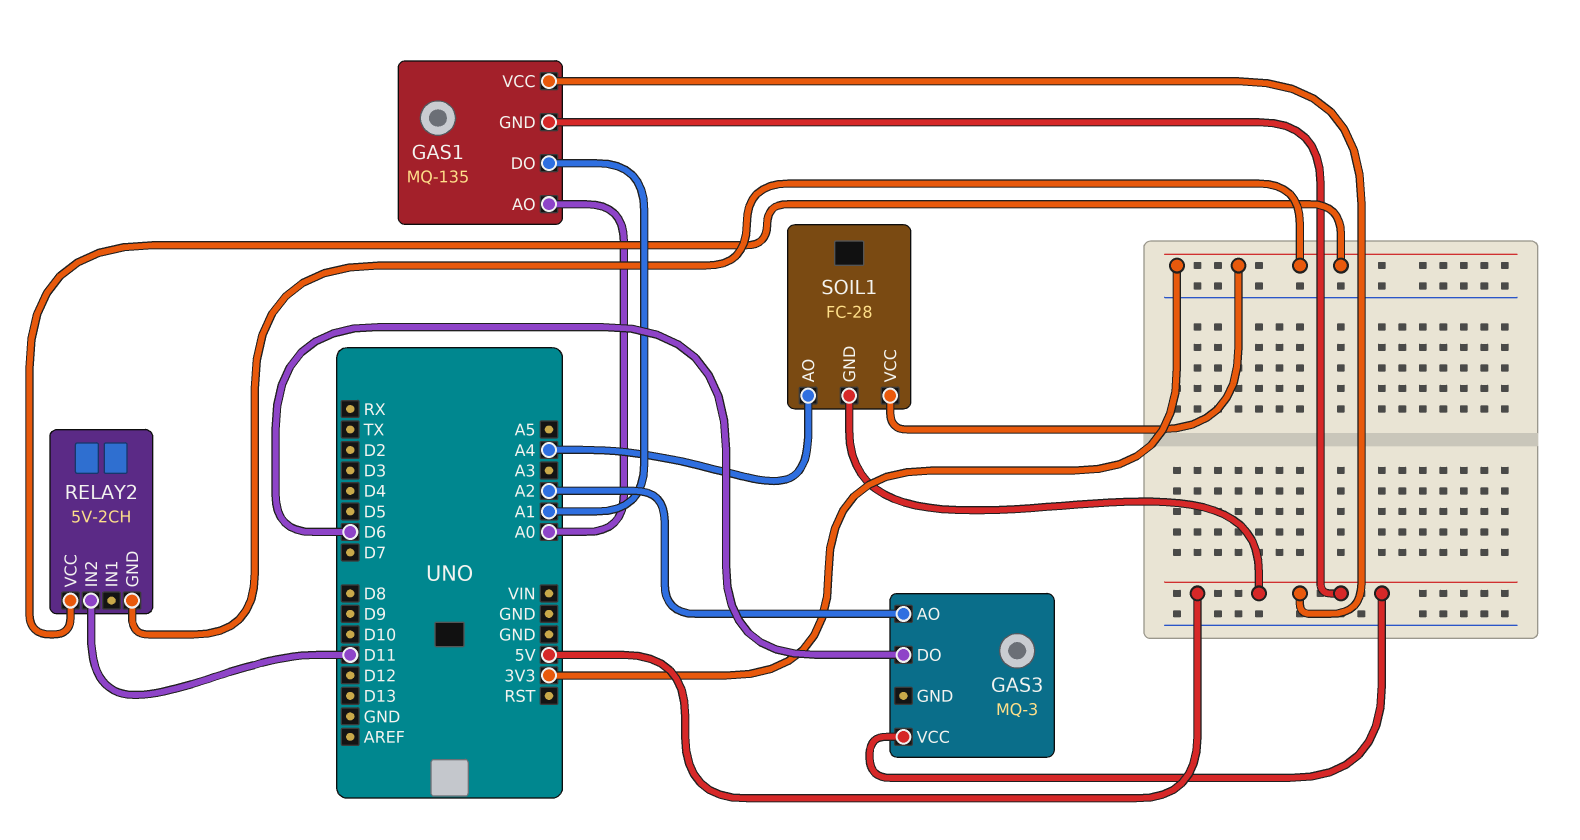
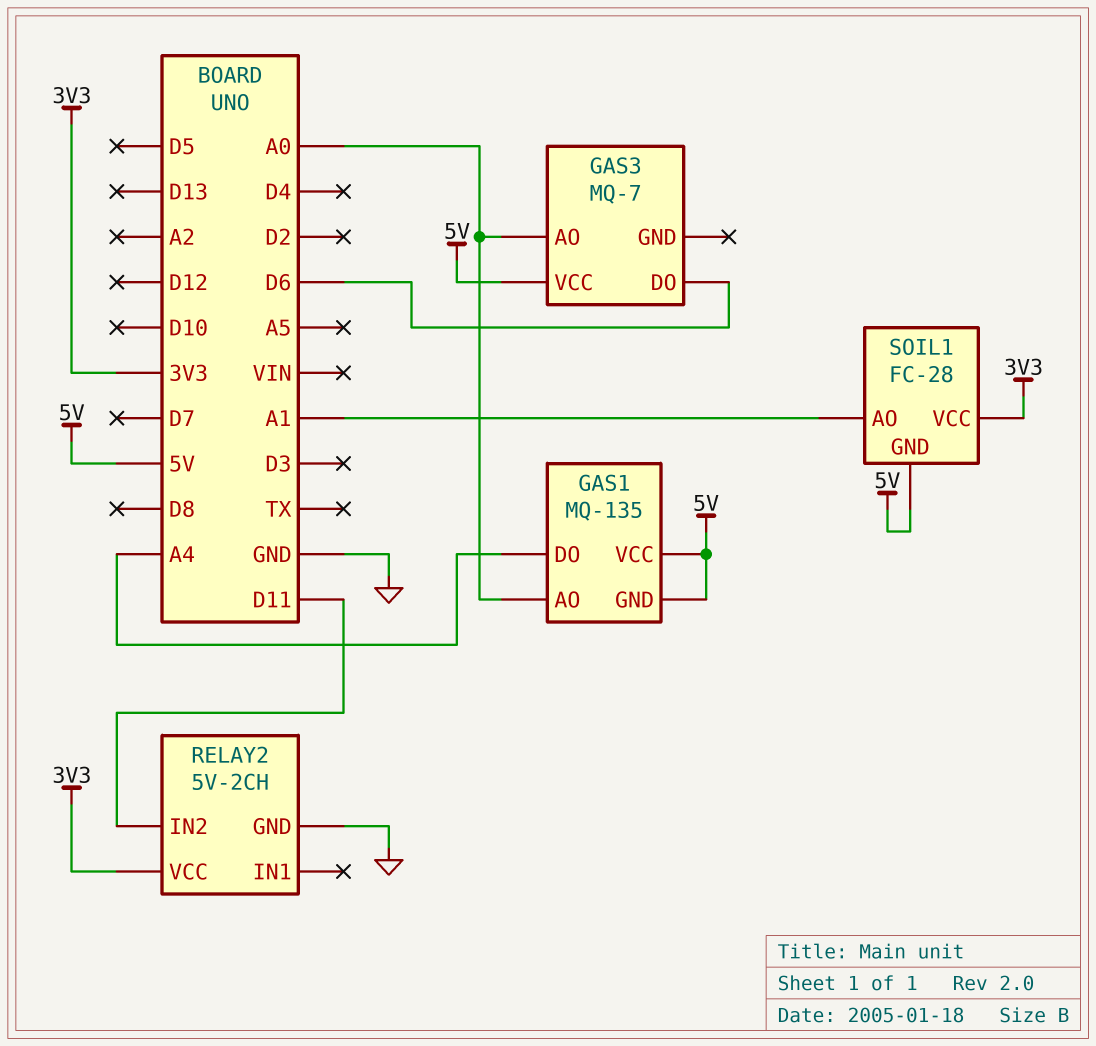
GAS1 pin DO: A1 -> A4
GAS3: MQ-3 -> MQ-7
GAS3 pin AO: A2 -> A0
RELAY2 pin GND: 3V3 -> GND
SOIL1 pin AO: A4 -> A1

